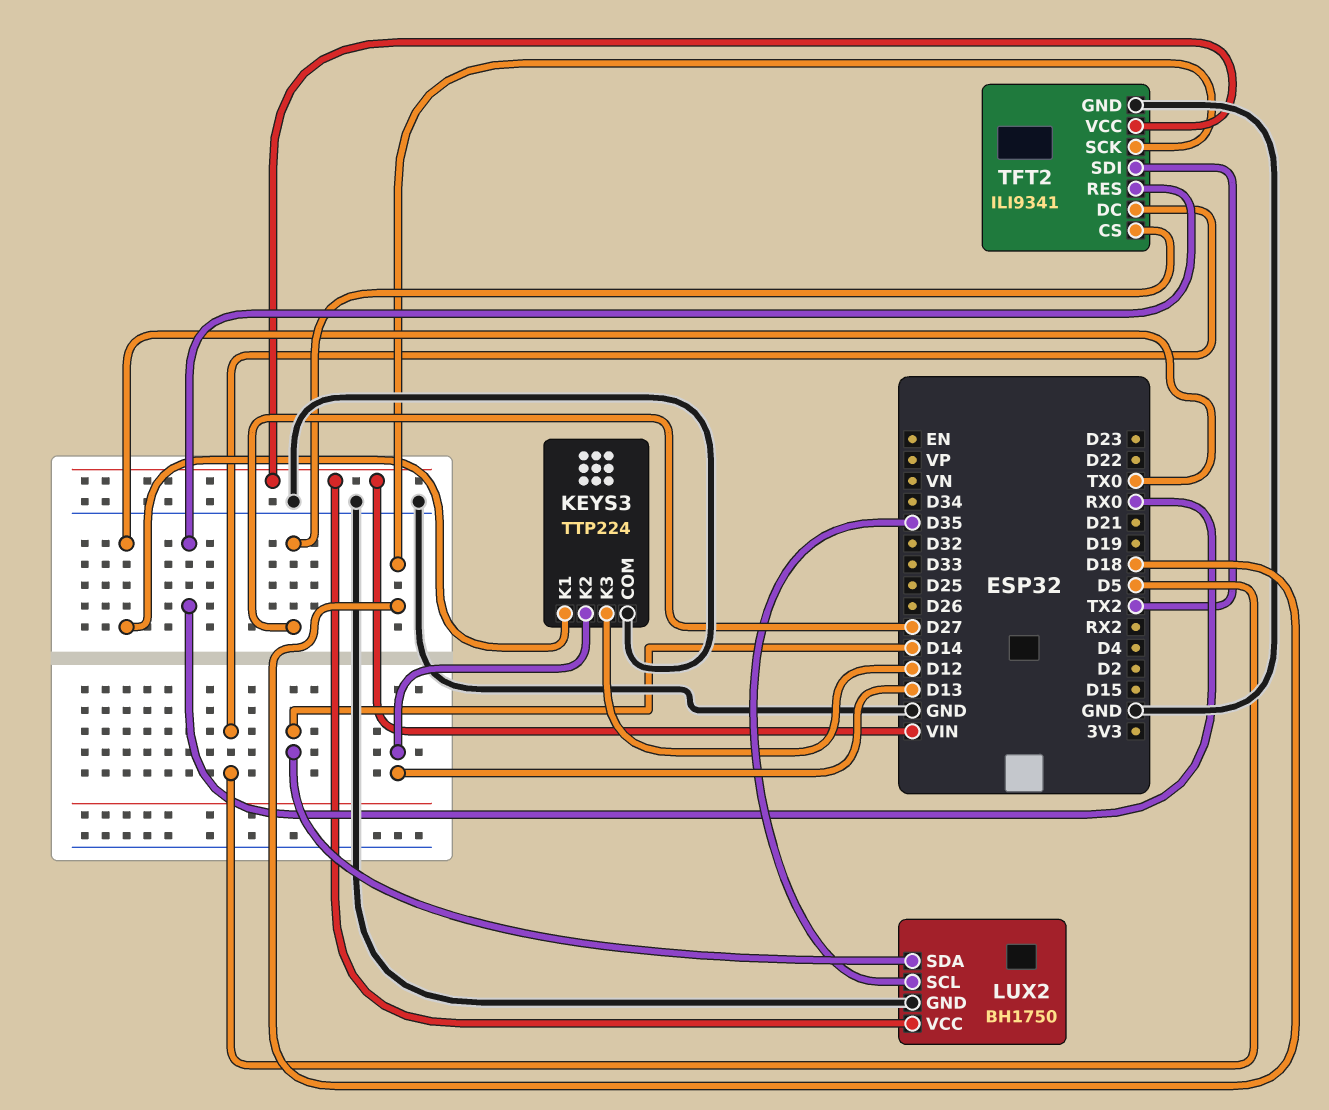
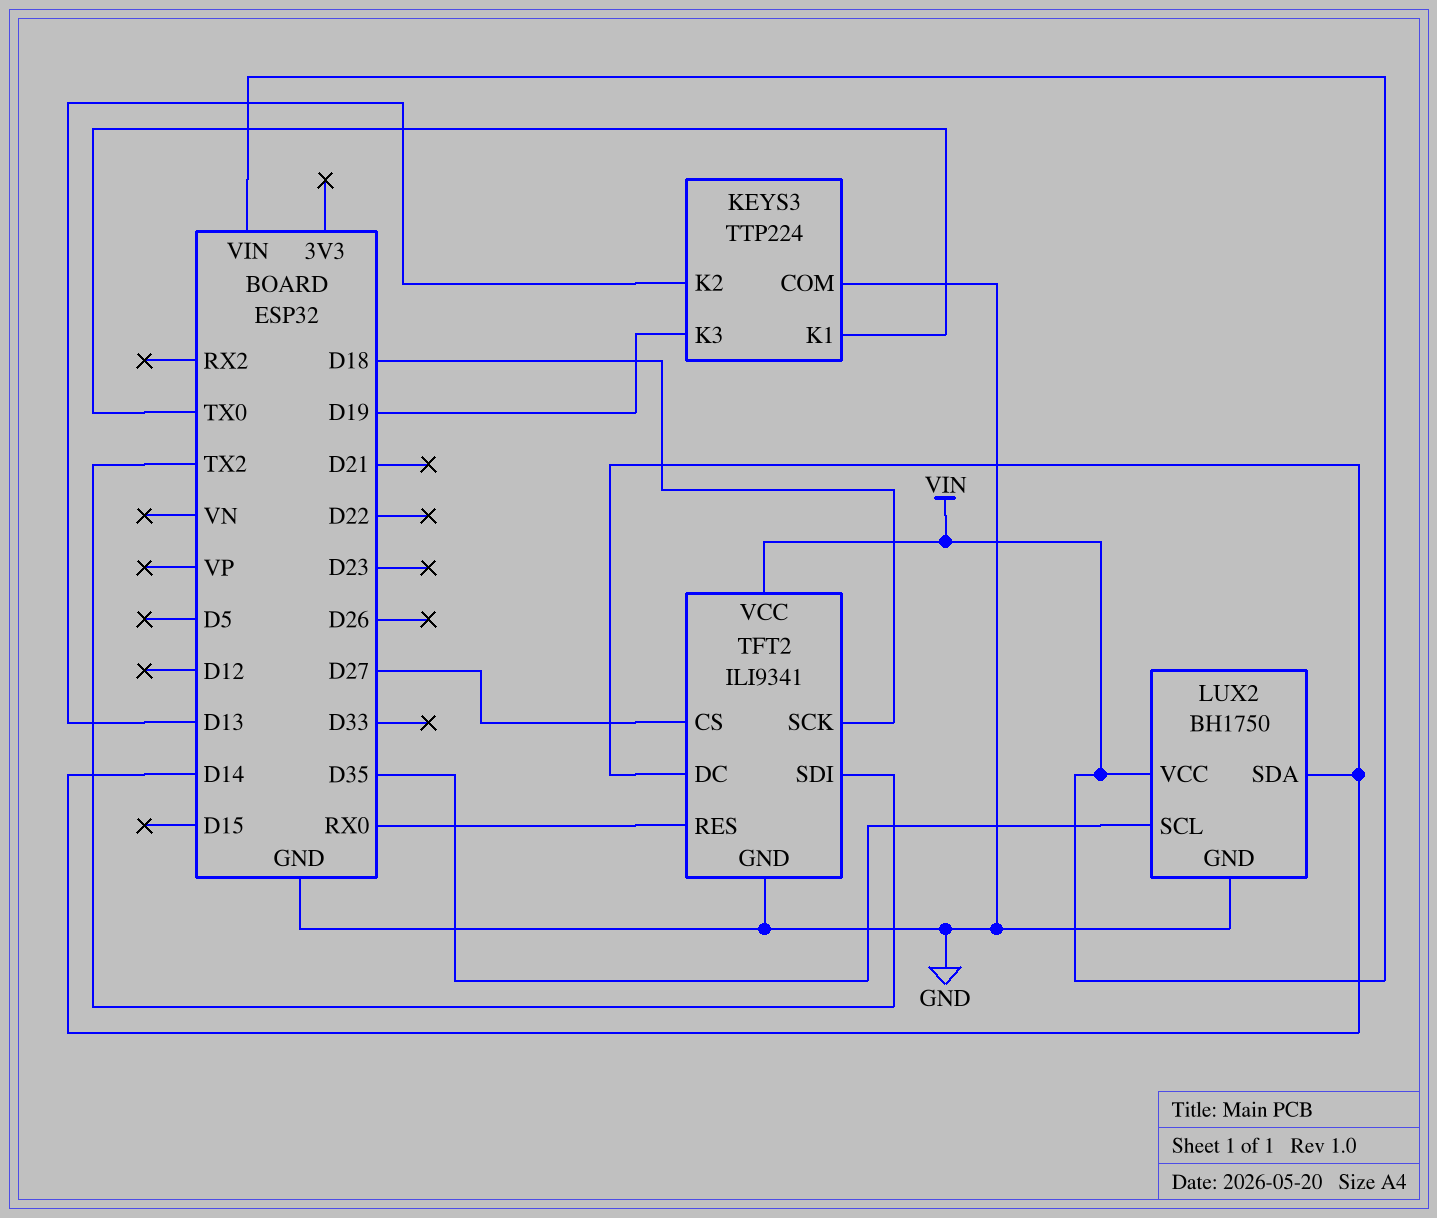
KEYS3 pin K3: D12 -> D19
TFT2 pin DC: D5 -> D14

